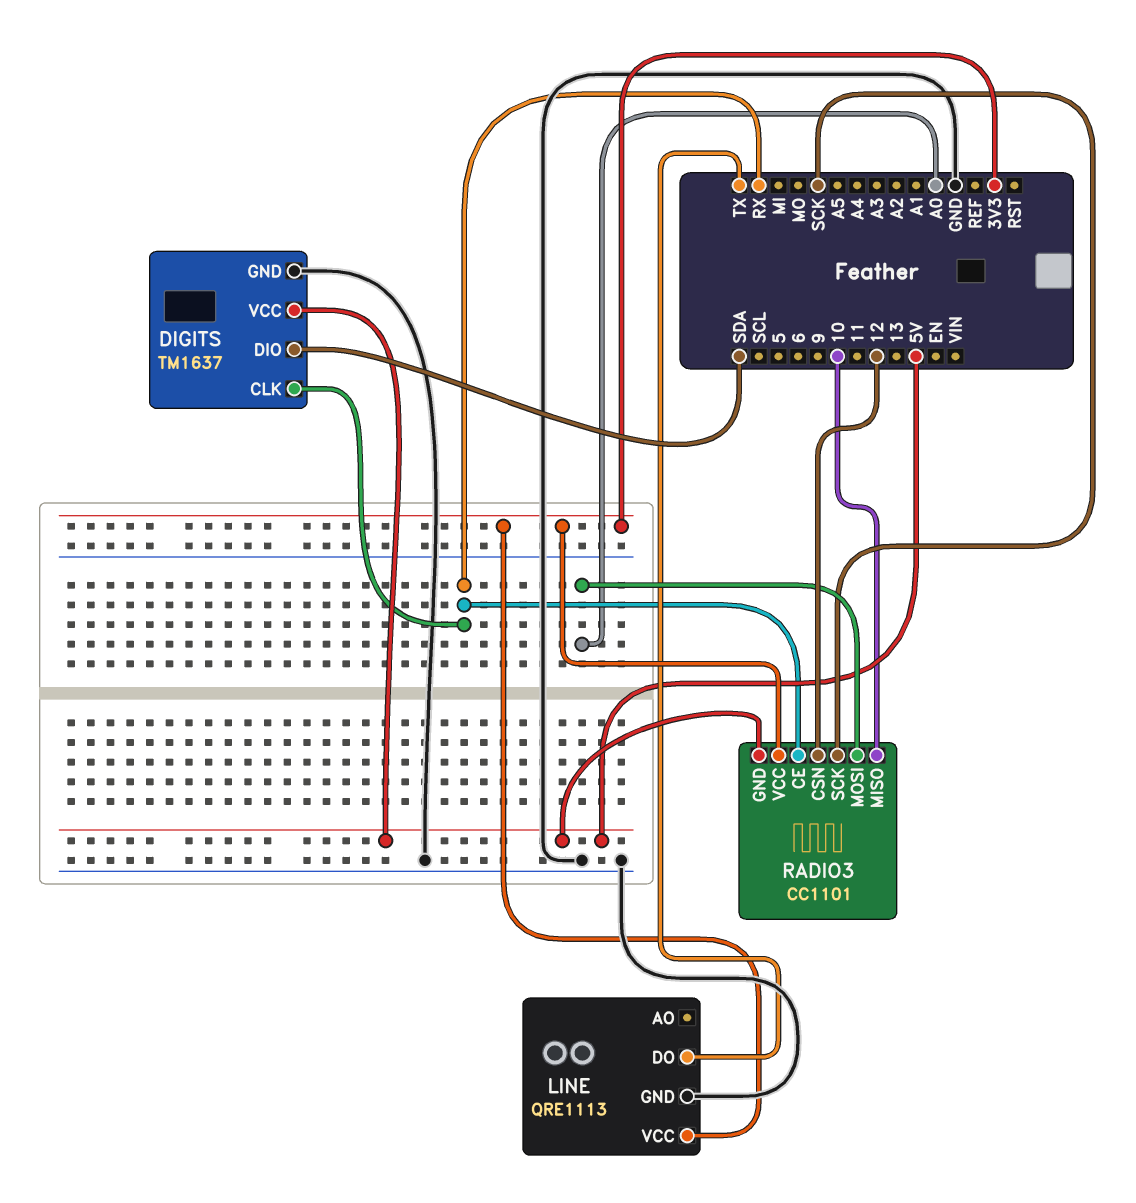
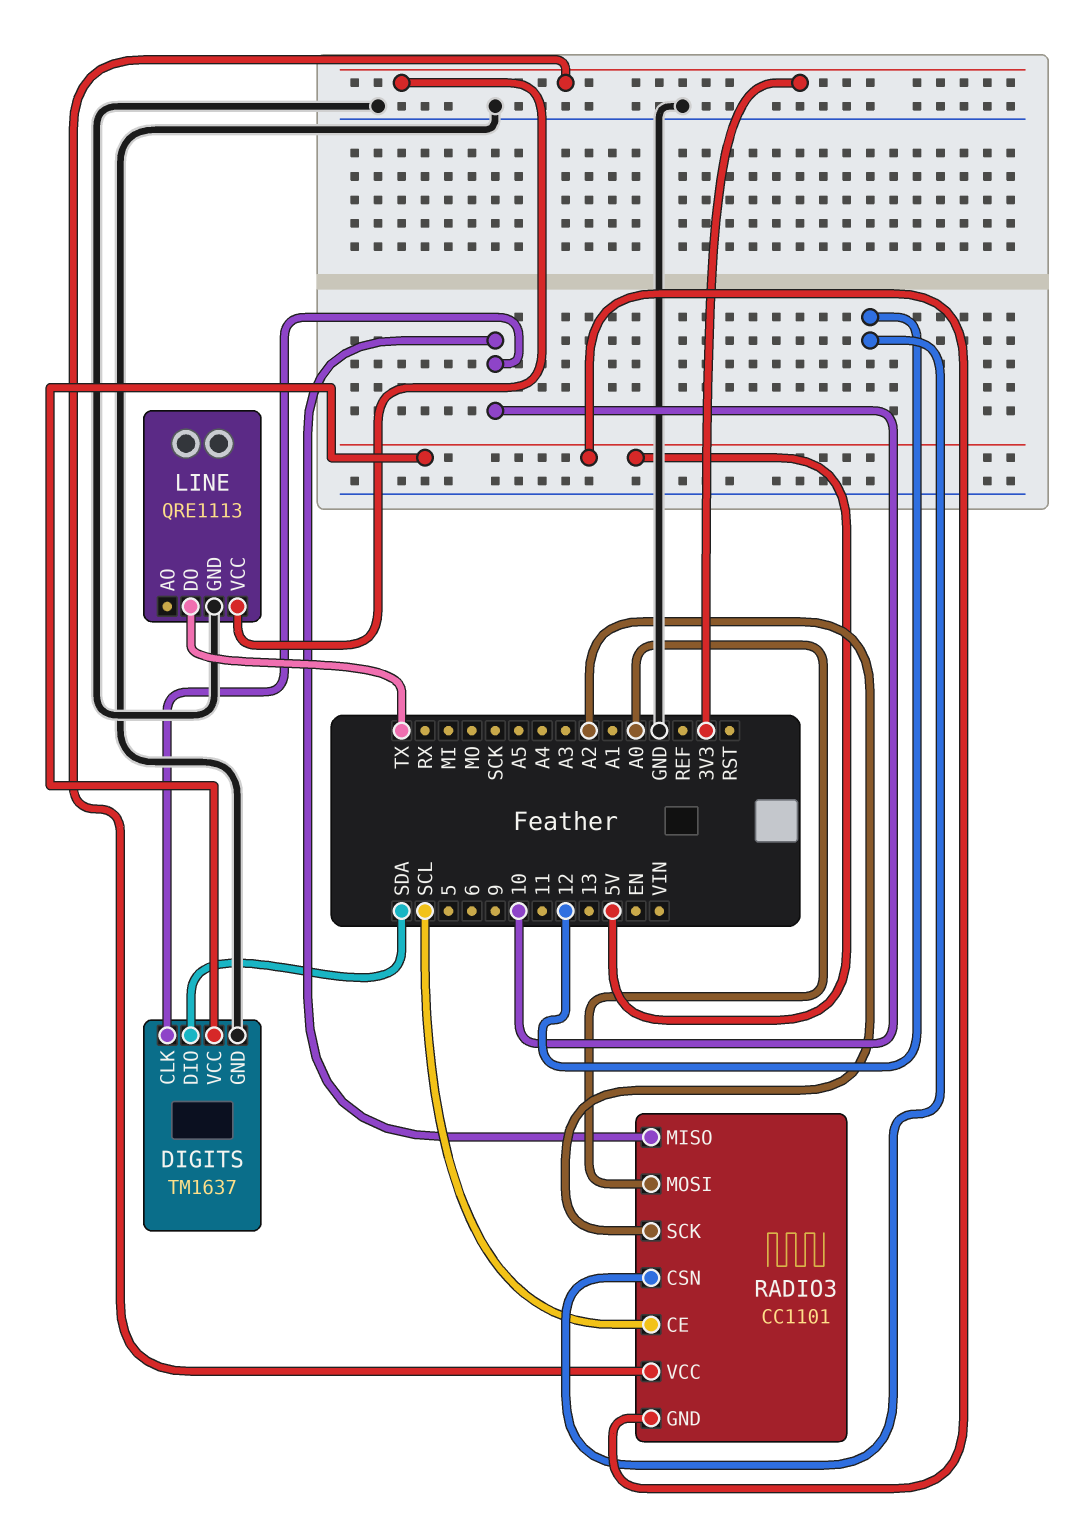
DIGITS pin CLK: RX -> 10
RADIO3 pin CE: RX -> SCL
RADIO3 pin SCK: SCK -> A2

